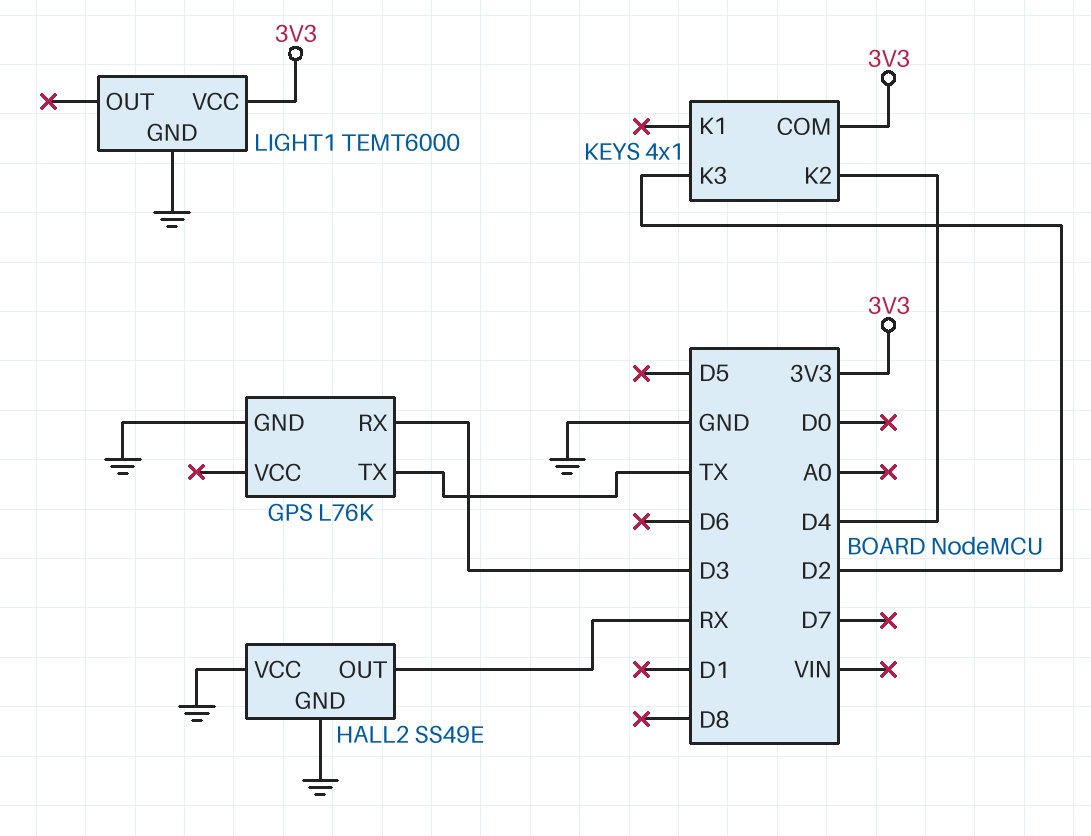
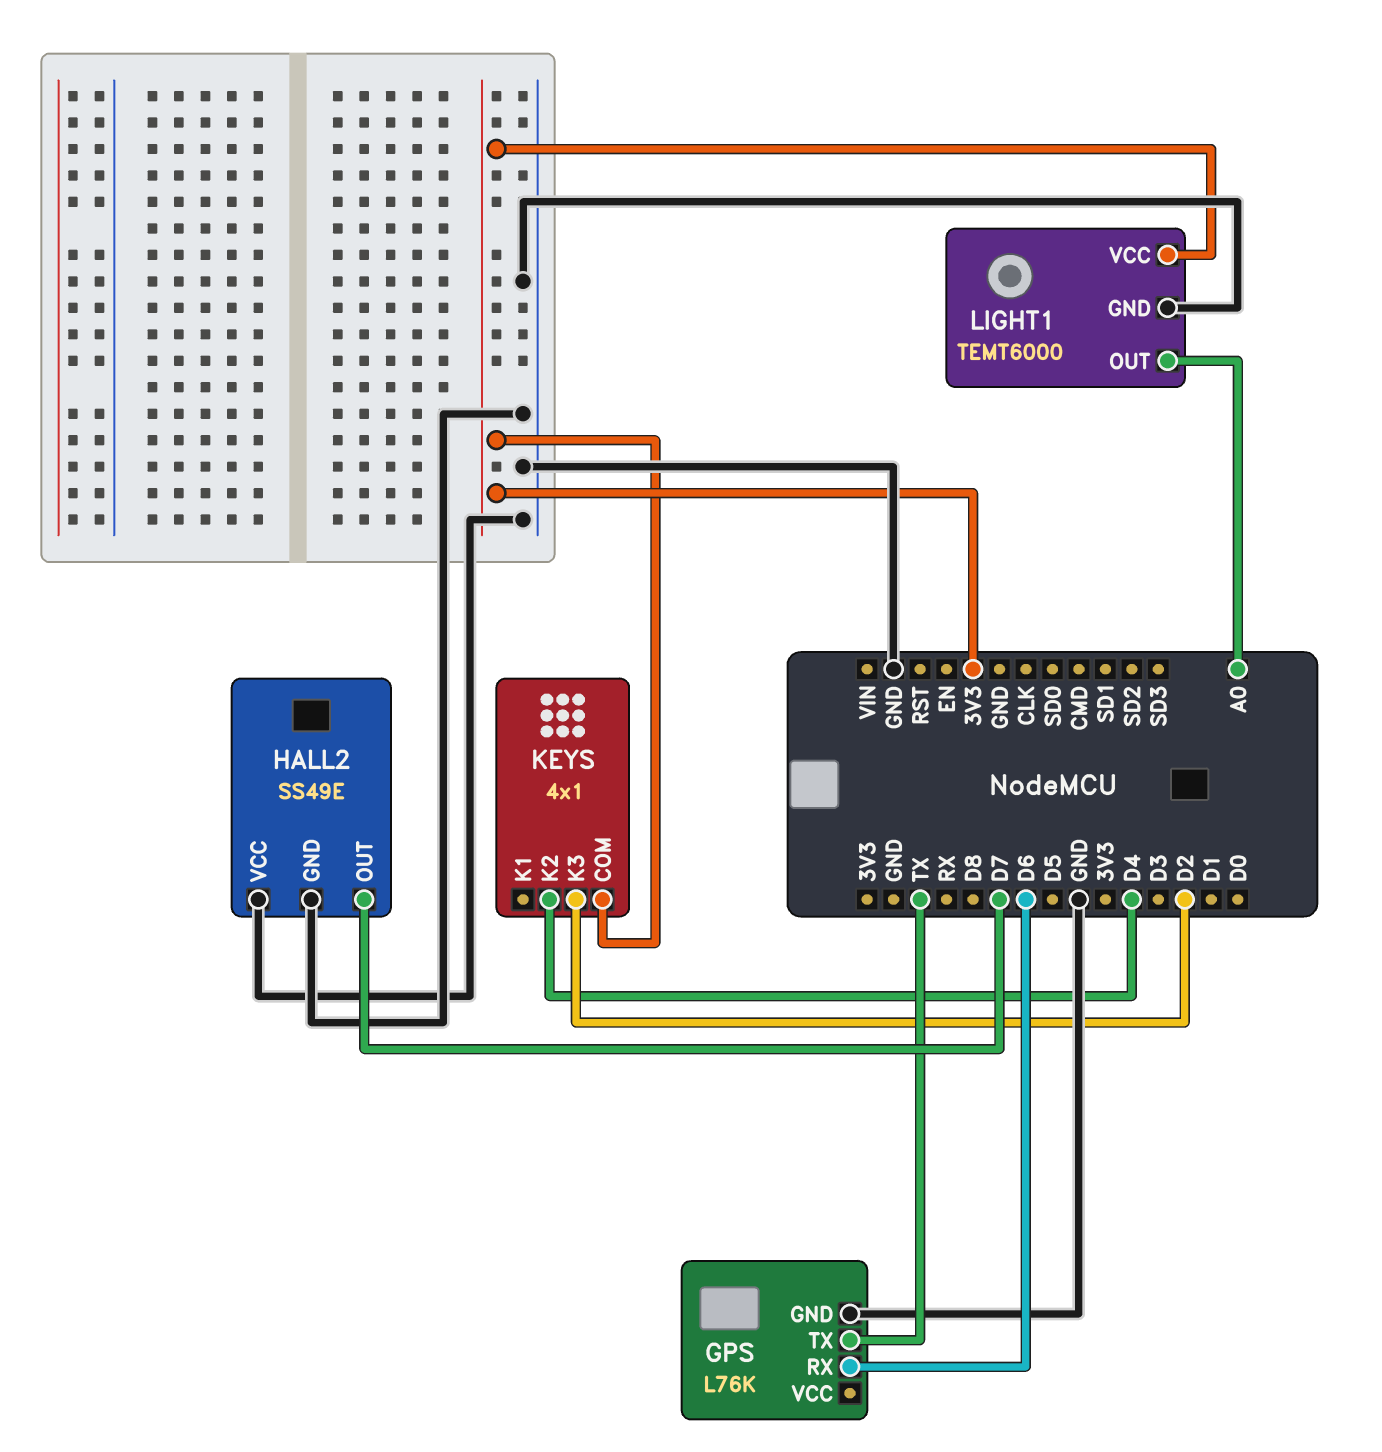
GPS pin RX: D3 -> D6
HALL2 pin OUT: RX -> D7
LIGHT1 pin OUT: none -> A0

